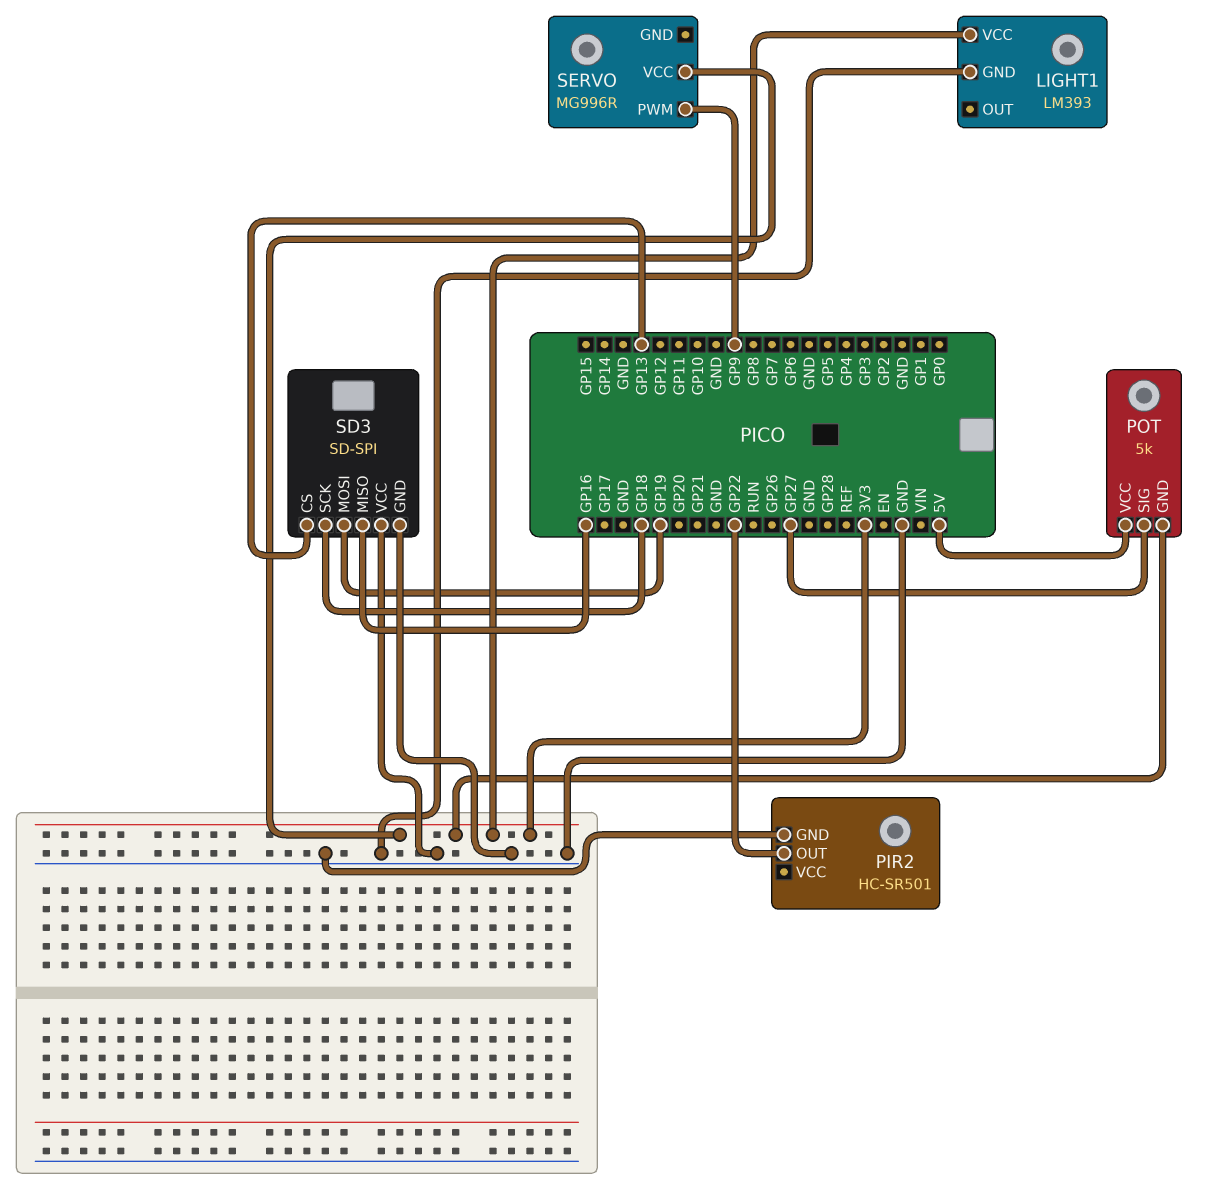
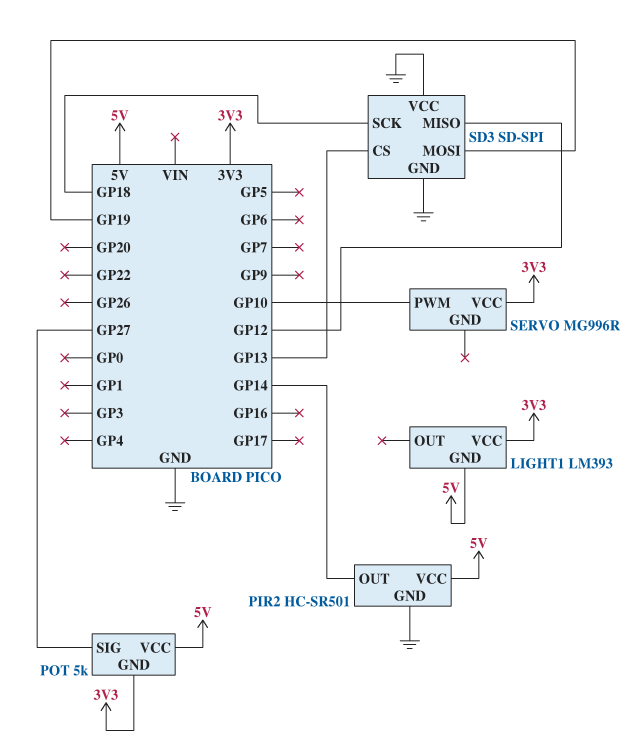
LIGHT1 pin GND: GND -> 5V
PIR2 pin OUT: GP22 -> GP14
PIR2 pin VCC: none -> 5V
SD3 pin MISO: GP16 -> GP12
SERVO pin PWM: GP9 -> GP10

